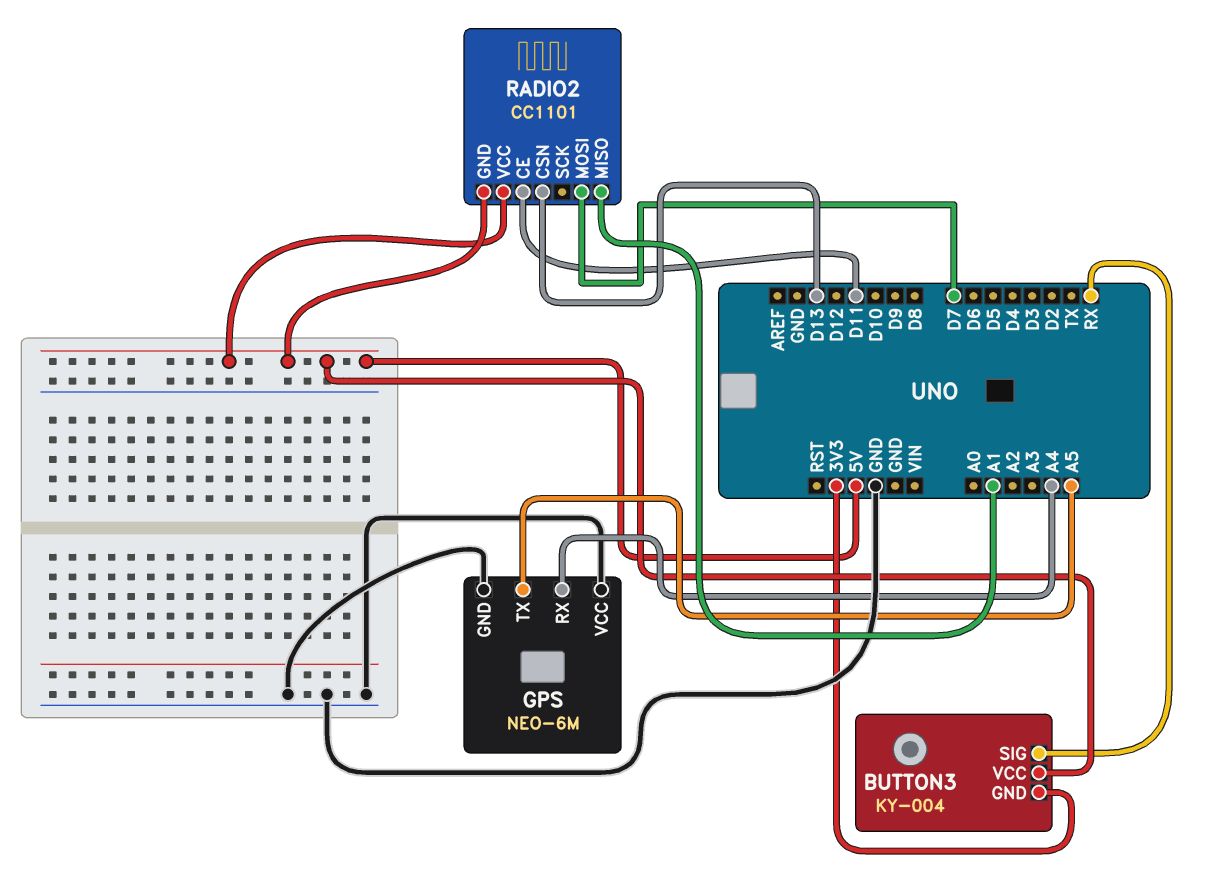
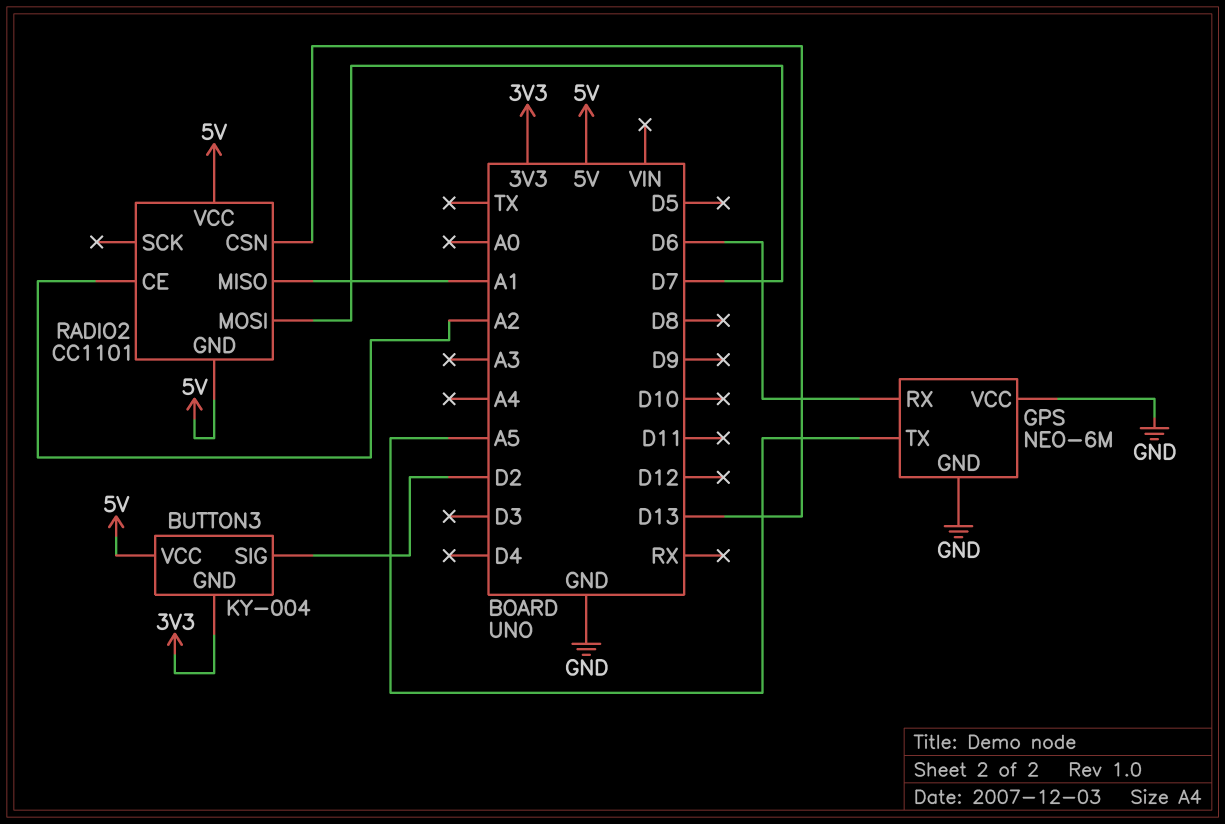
BUTTON3 pin SIG: RX -> D2
GPS pin RX: A4 -> D6
RADIO2 pin CE: D11 -> A2

